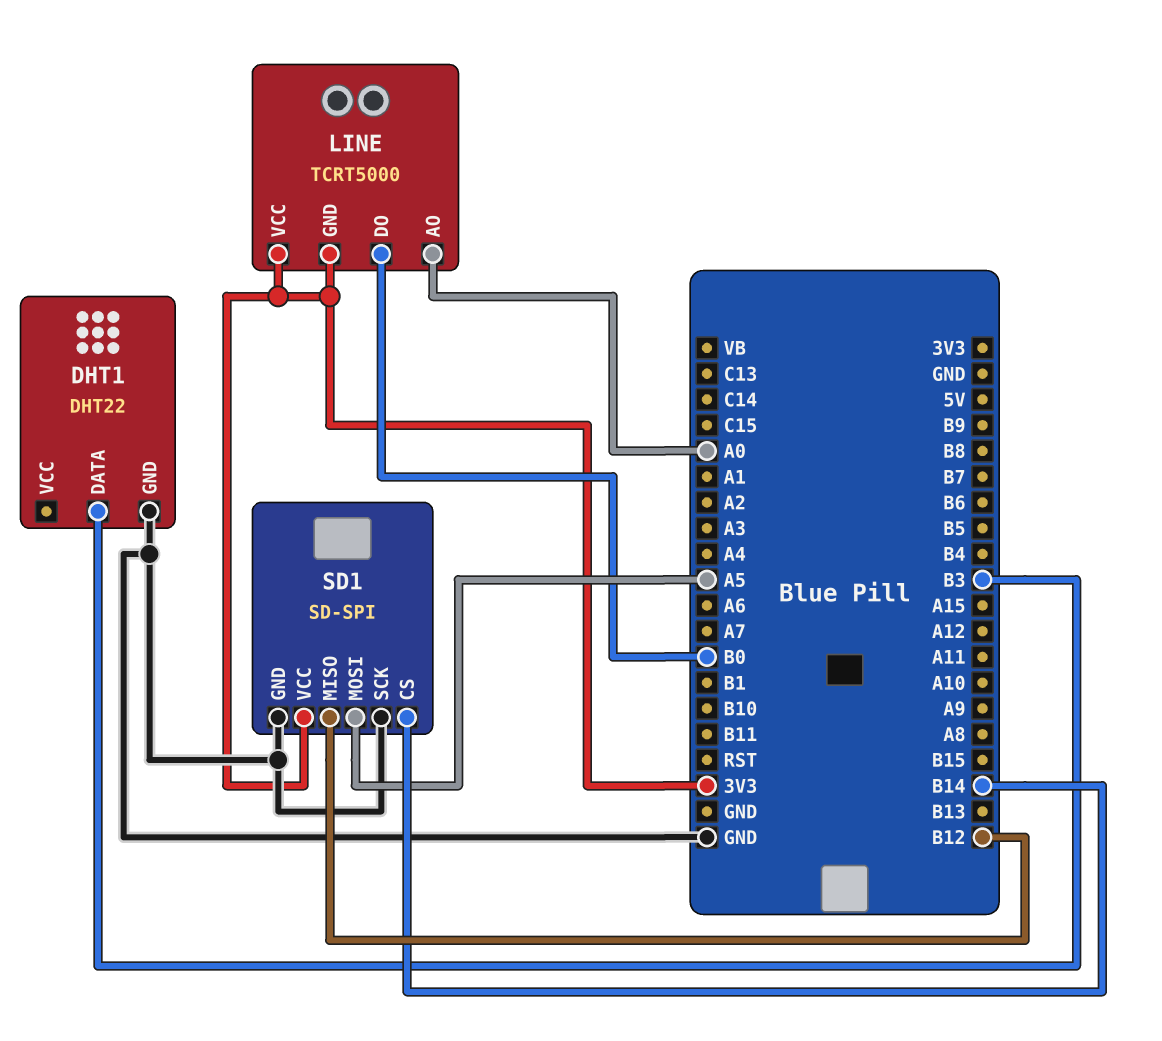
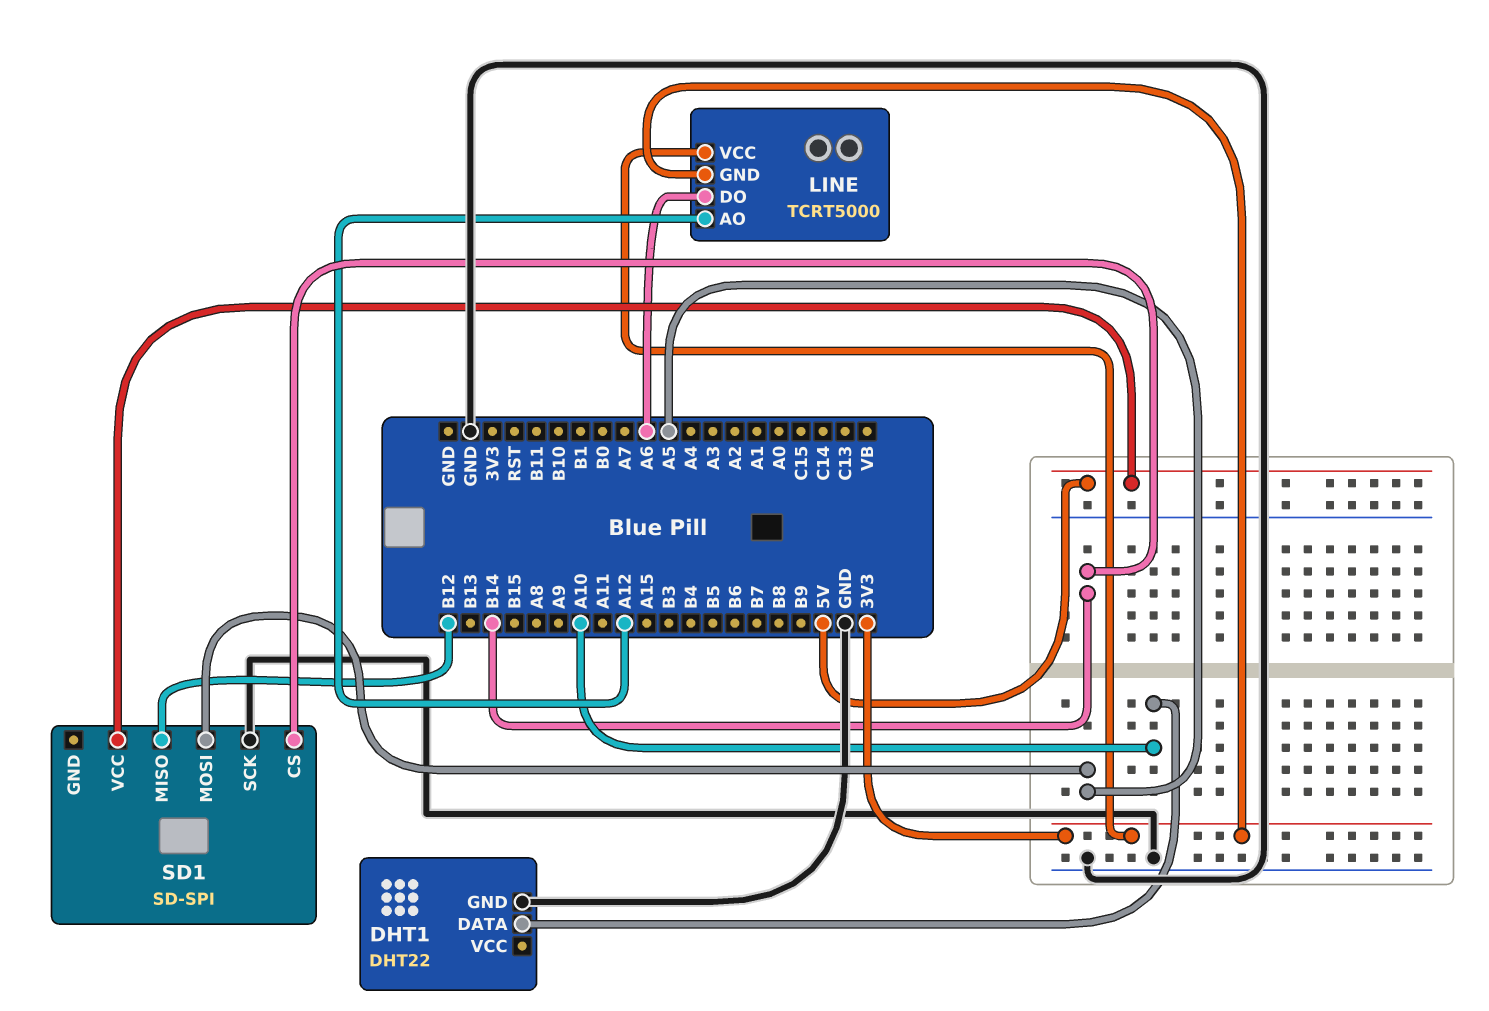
DHT1 pin DATA: B3 -> A10
LINE pin AO: A0 -> A12
LINE pin DO: B0 -> A6
SD1 pin GND: GND -> none
SD1 pin VCC: 3V3 -> 5V

